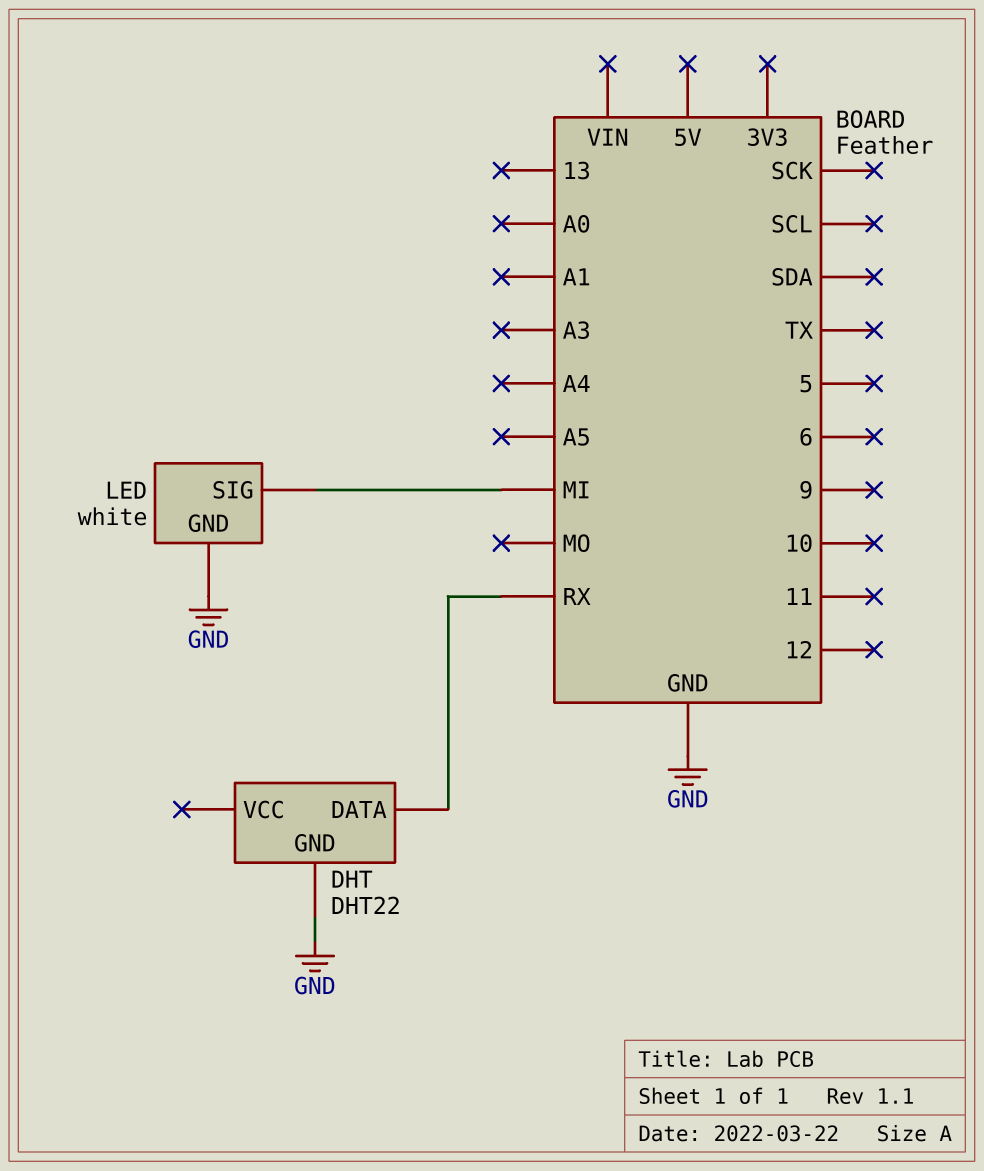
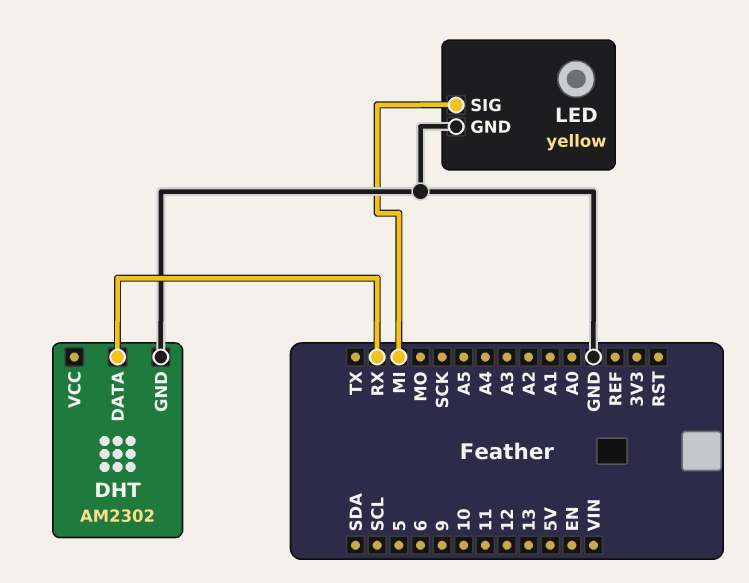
DHT: DHT22 -> AM2302
LED: white -> yellow

